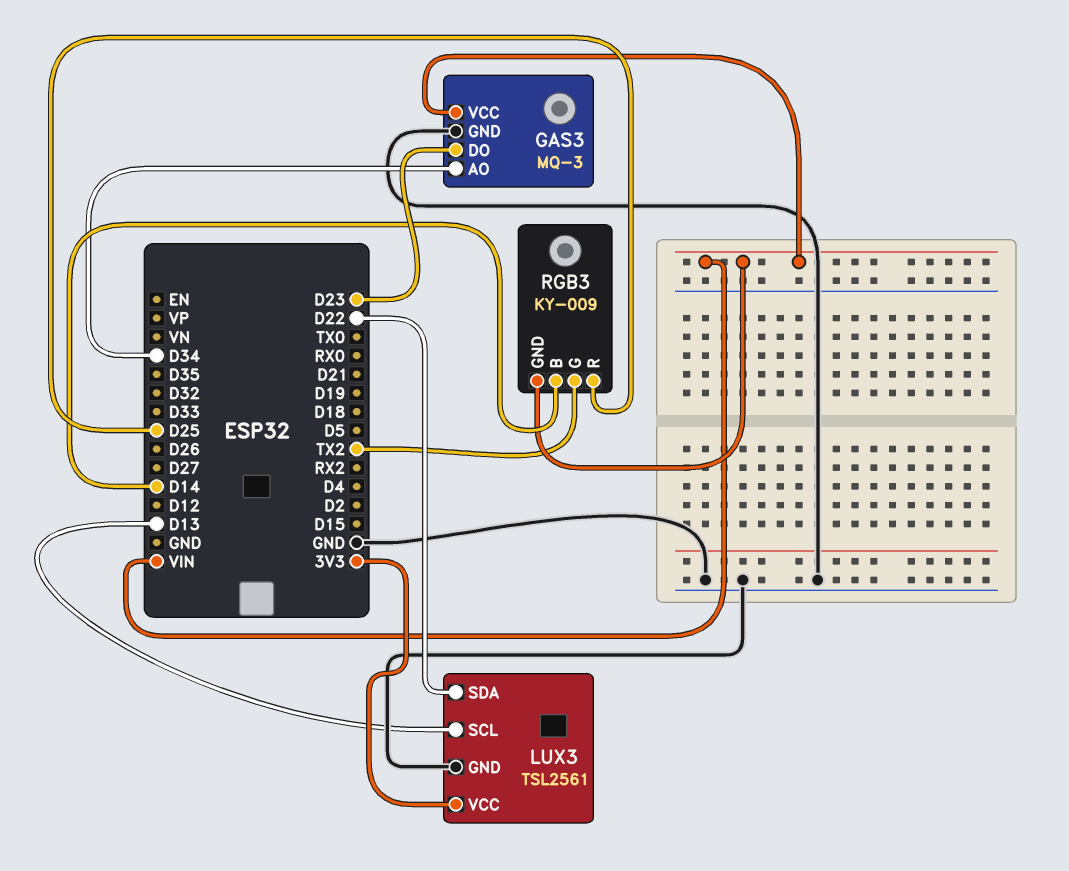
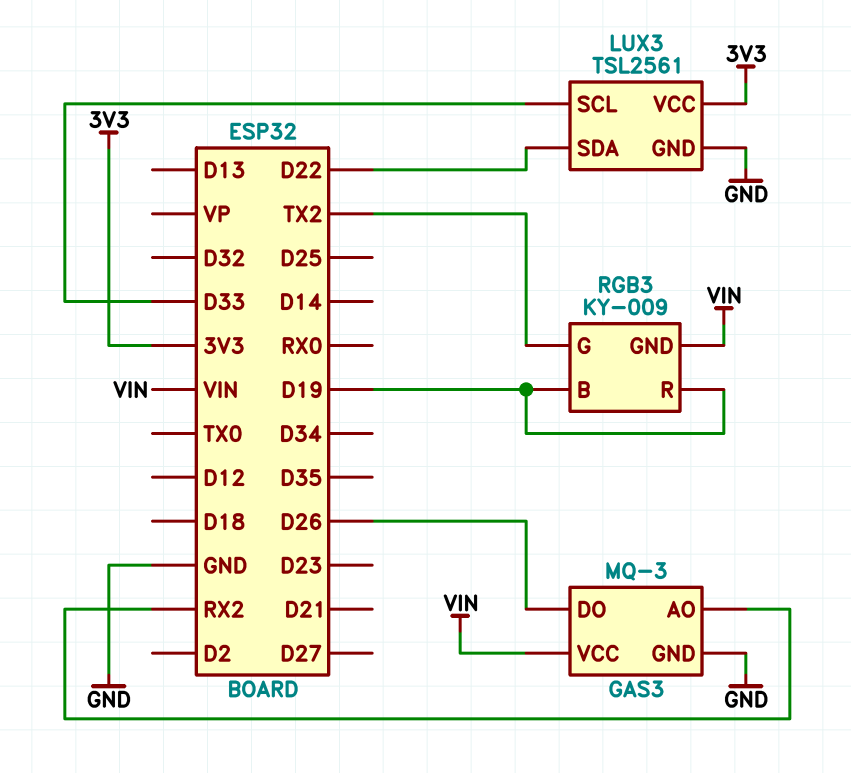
GAS3 pin AO: D34 -> RX2
GAS3 pin DO: D23 -> D26
LUX3 pin SCL: D13 -> D33
RGB3 pin B: D14 -> D19
RGB3 pin R: D25 -> D19

